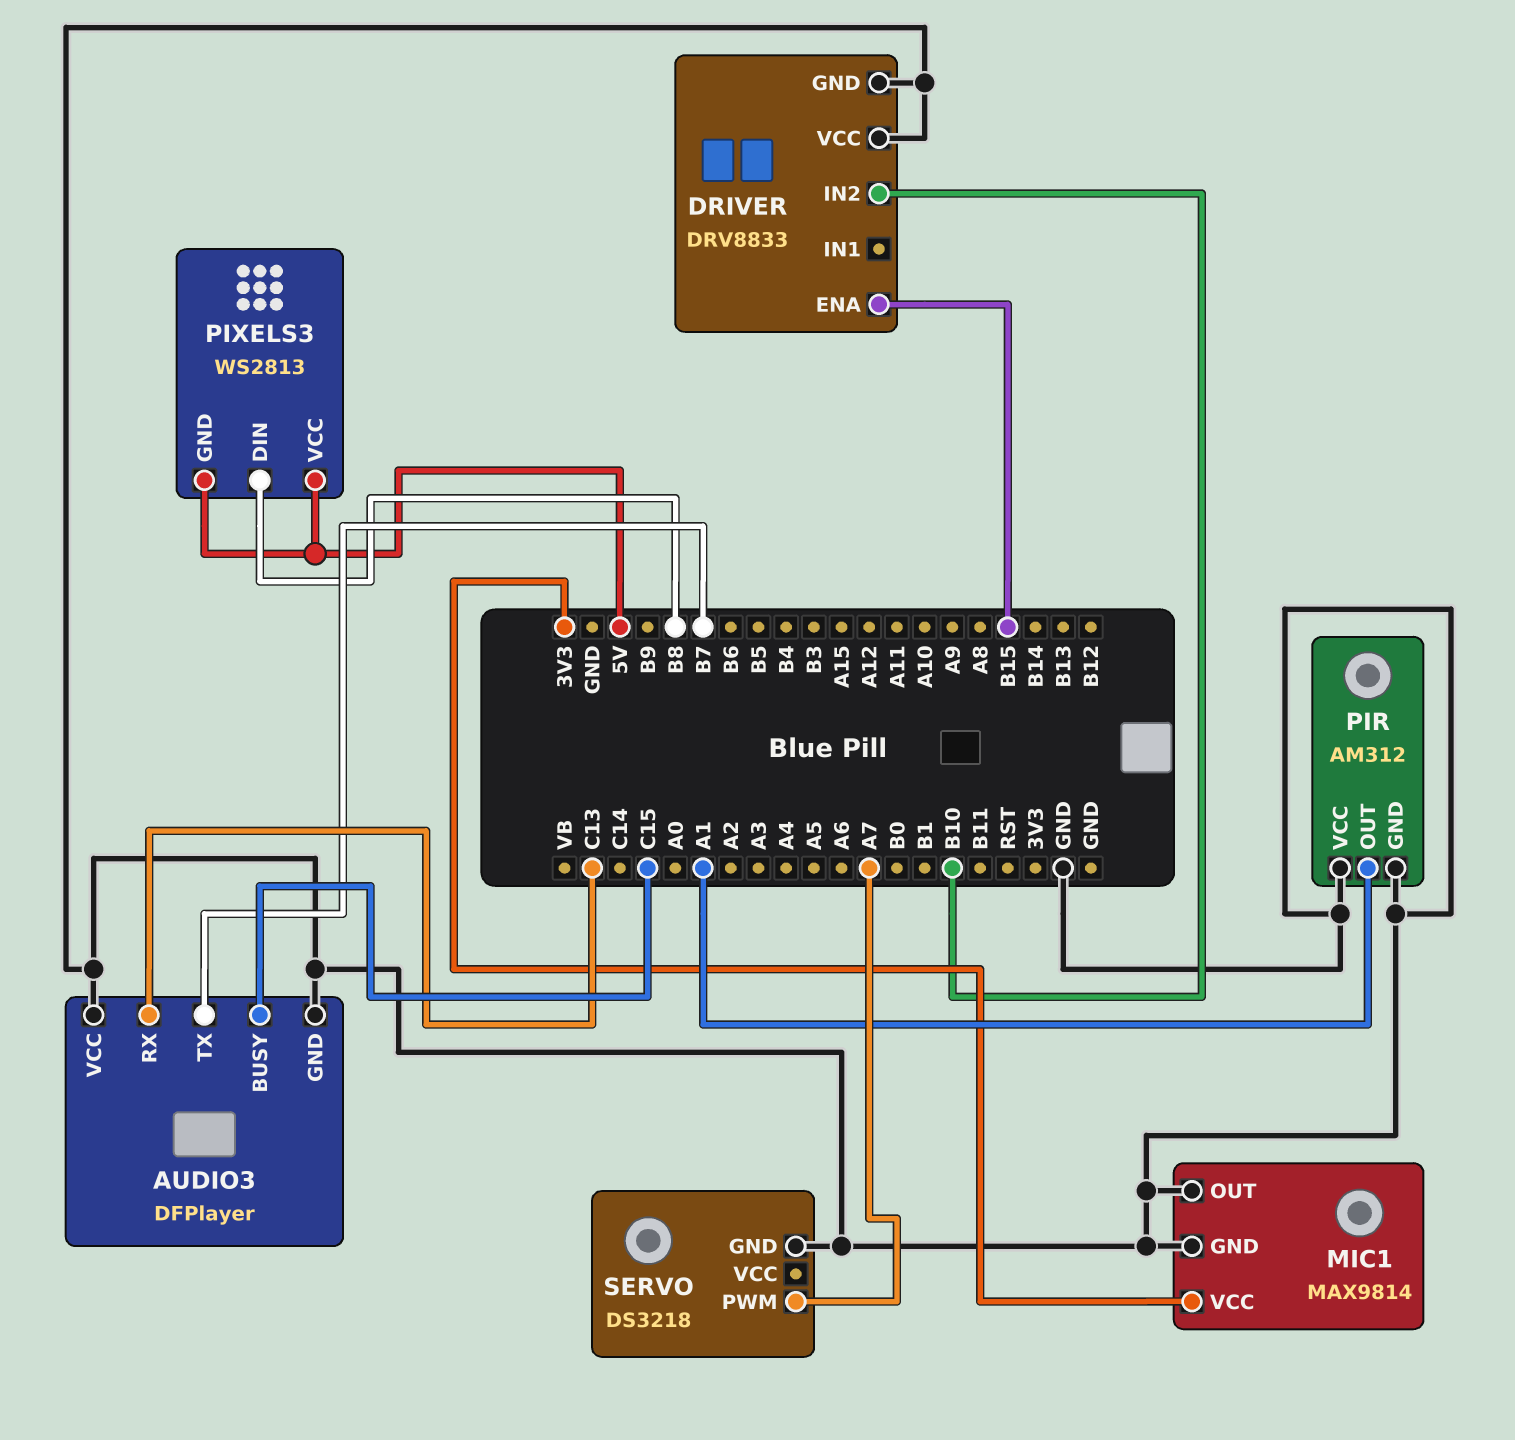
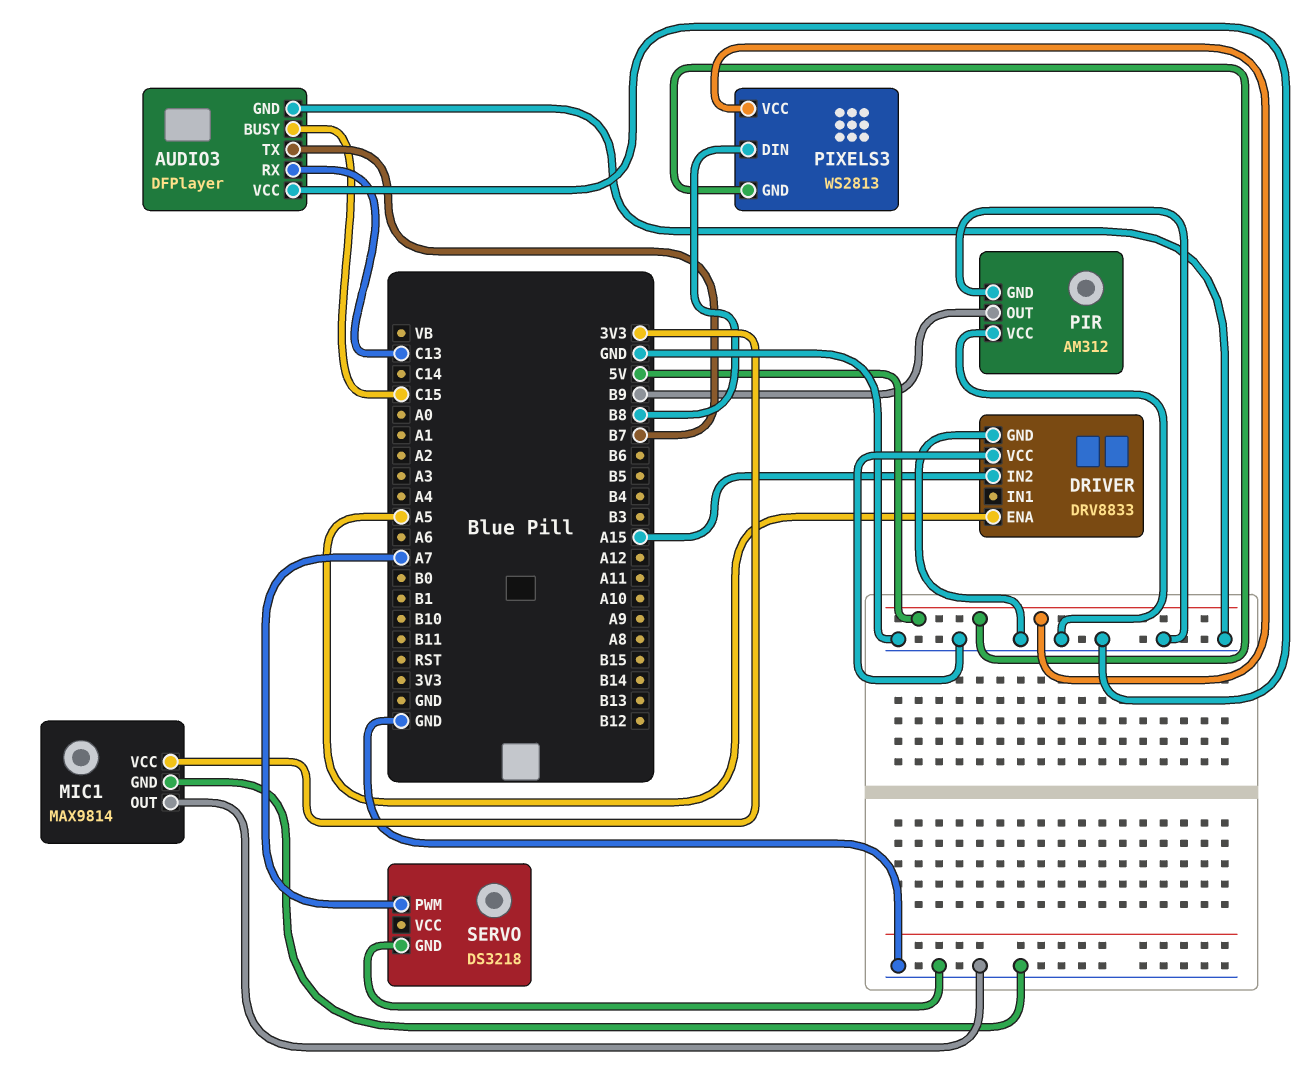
DRIVER pin ENA: B15 -> A5
DRIVER pin IN2: B10 -> A15
PIR pin OUT: A1 -> B9

